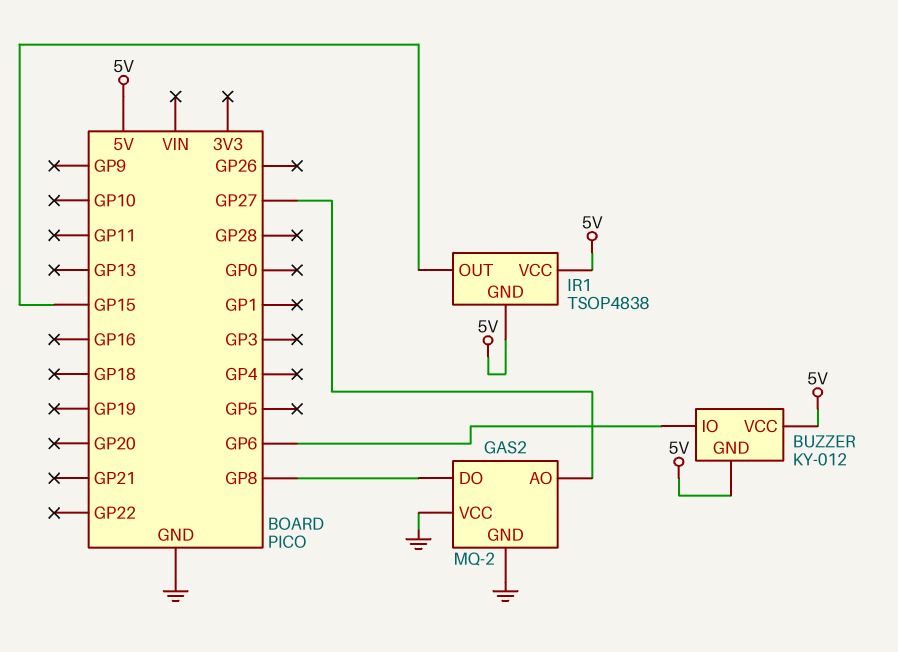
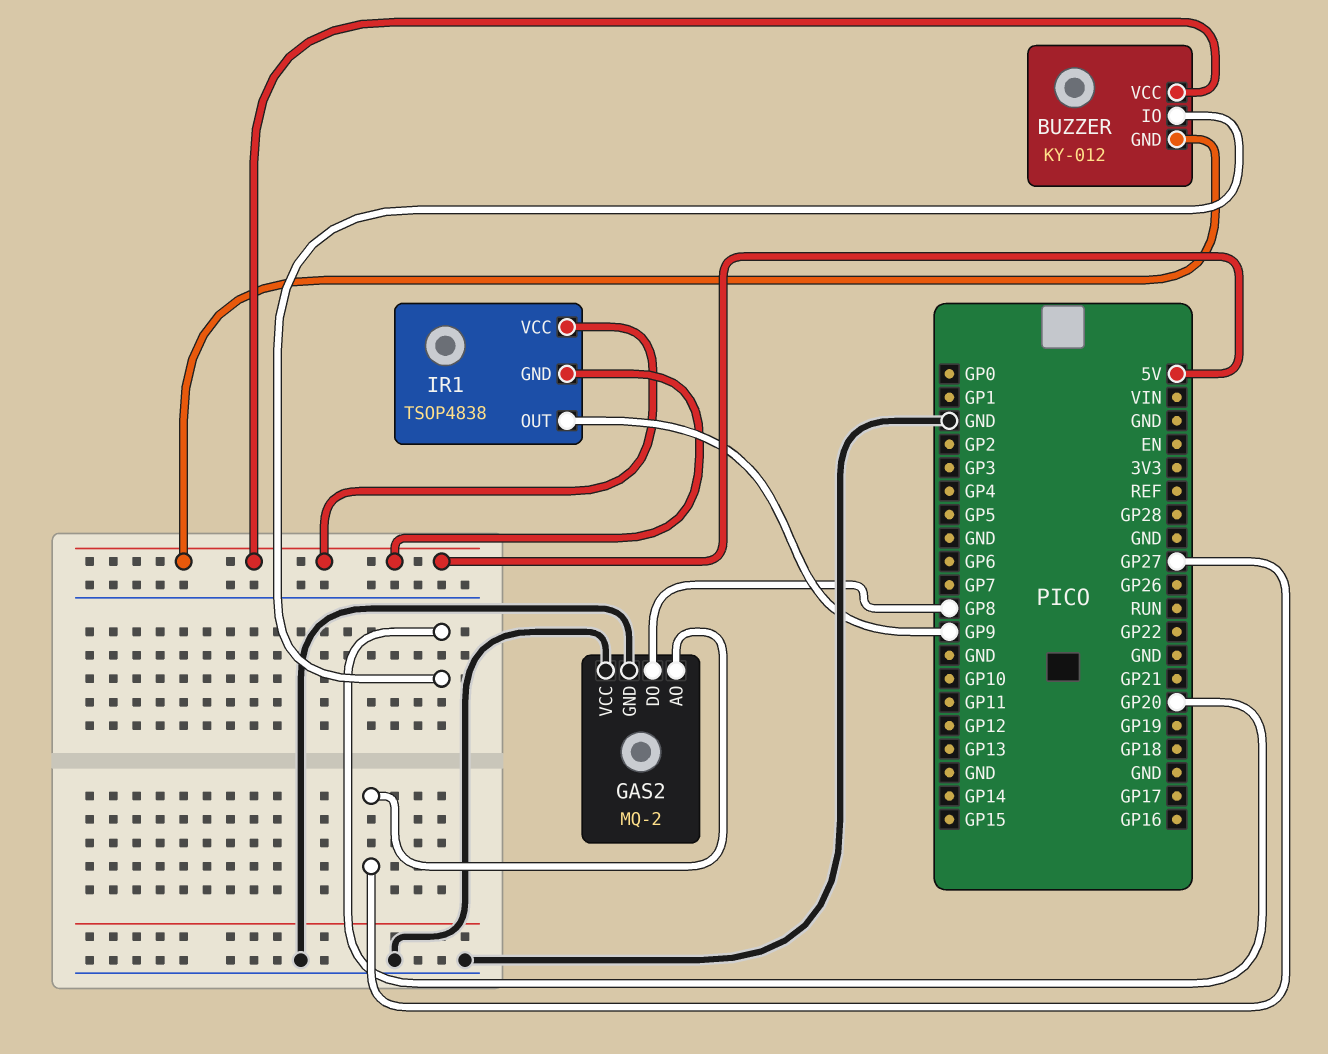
BUZZER pin IO: GP6 -> GP20
IR1 pin OUT: GP15 -> GP9

